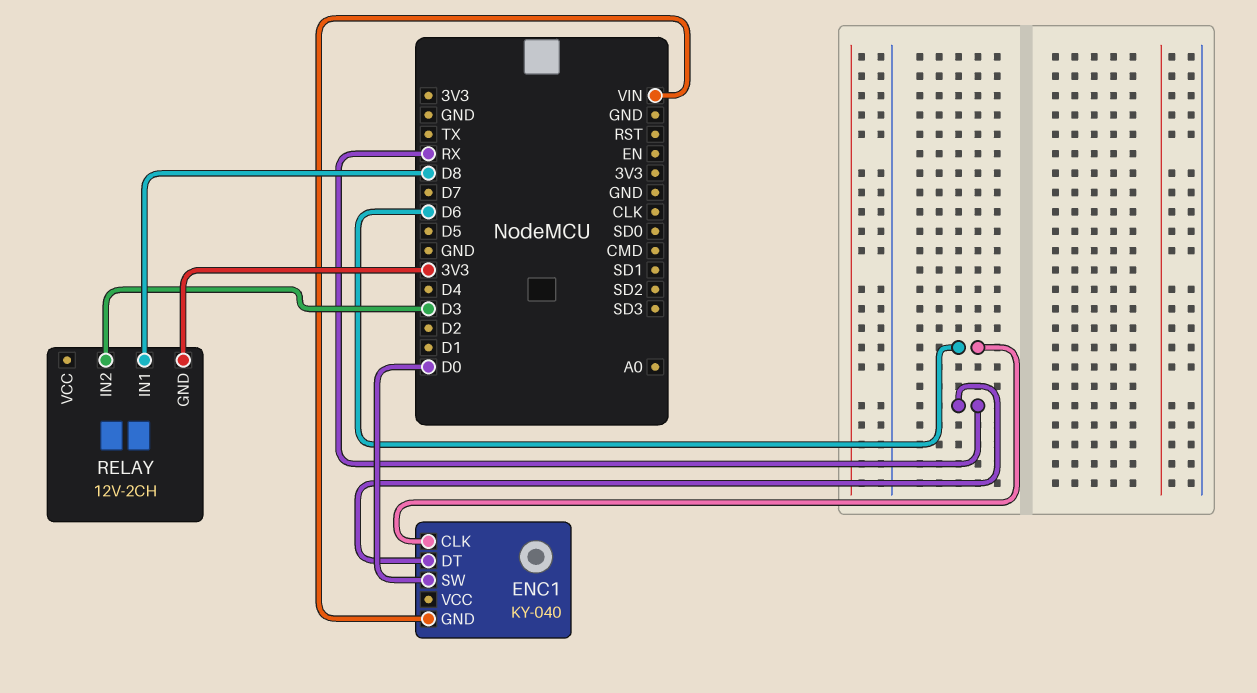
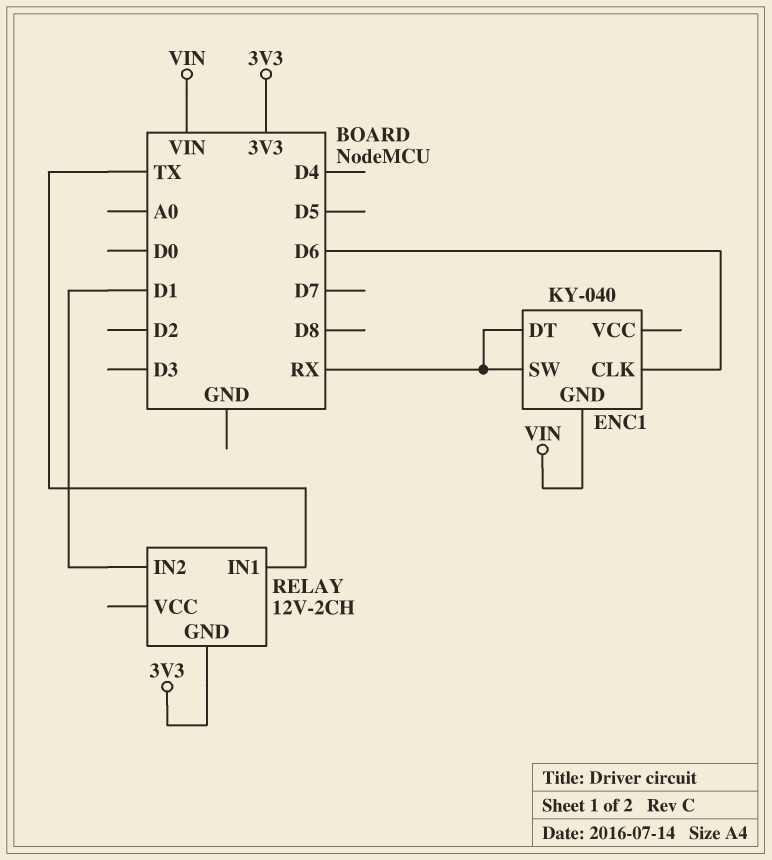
ENC1 pin SW: D0 -> RX
RELAY pin IN1: D8 -> TX
RELAY pin IN2: D3 -> D1

